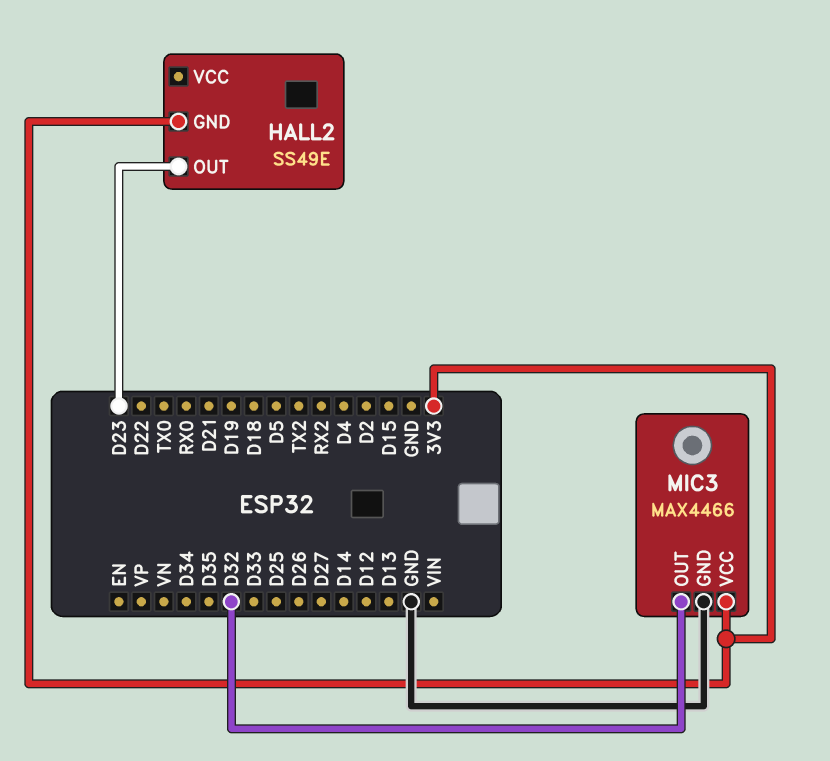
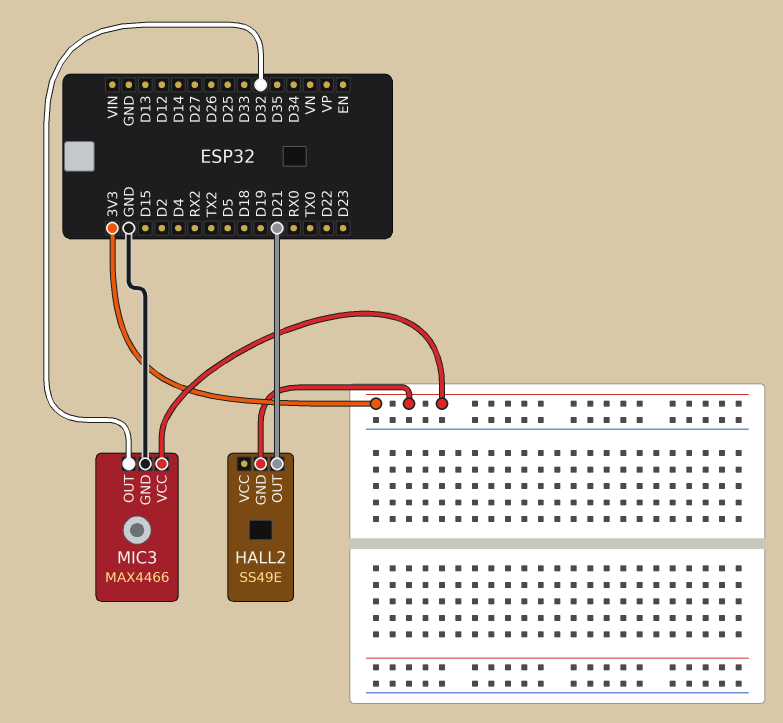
HALL2 pin OUT: D23 -> D21

